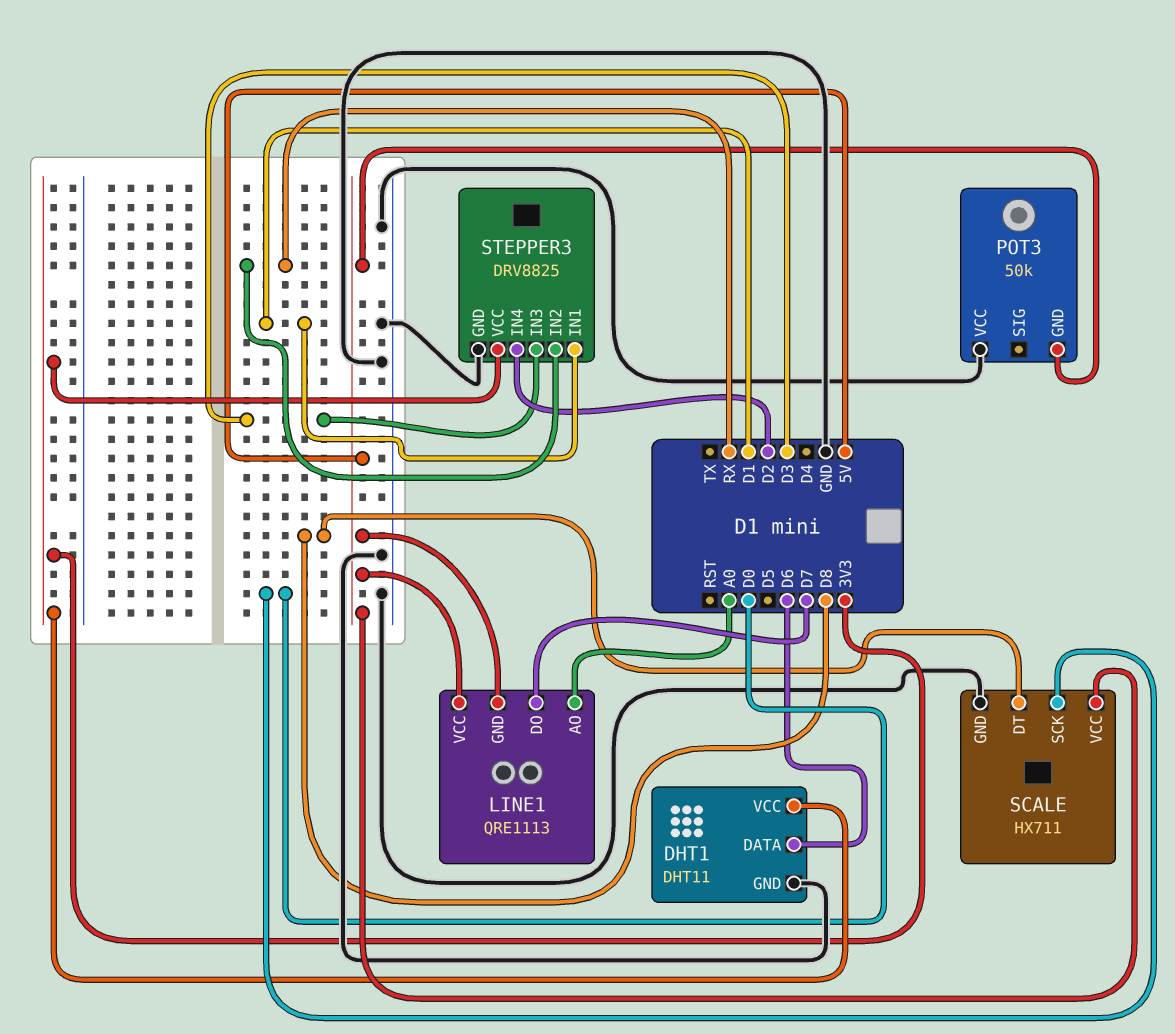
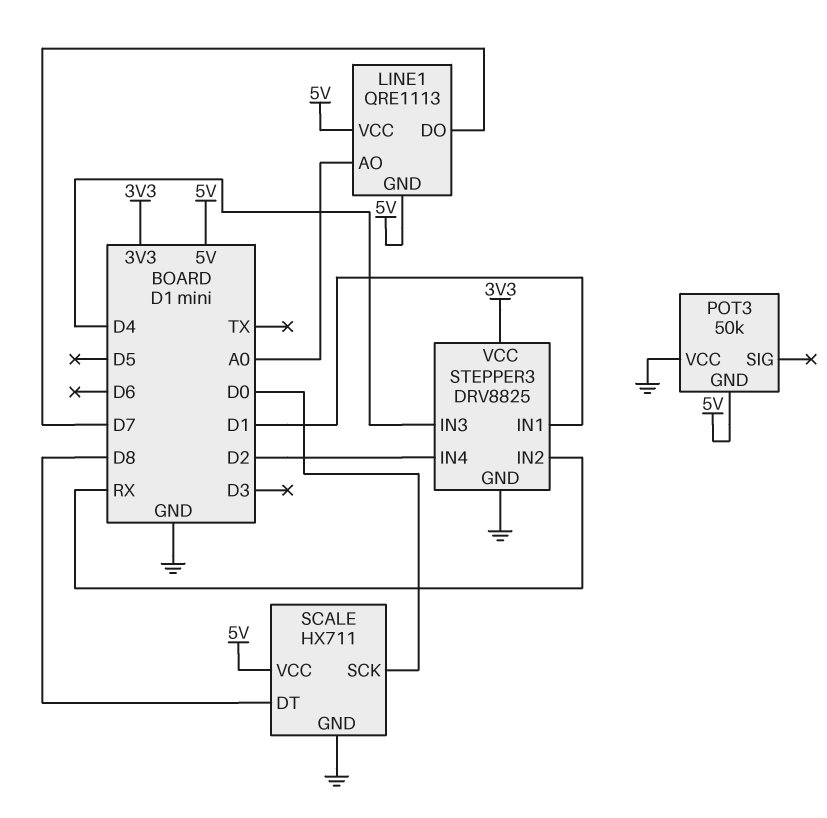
DHT1: DHT11 -> none
DHT1 pin DATA: D6 -> none
DHT1 pin GND: GND -> none
DHT1 pin VCC: 3V3 -> none
STEPPER3 pin IN3: D3 -> D4

